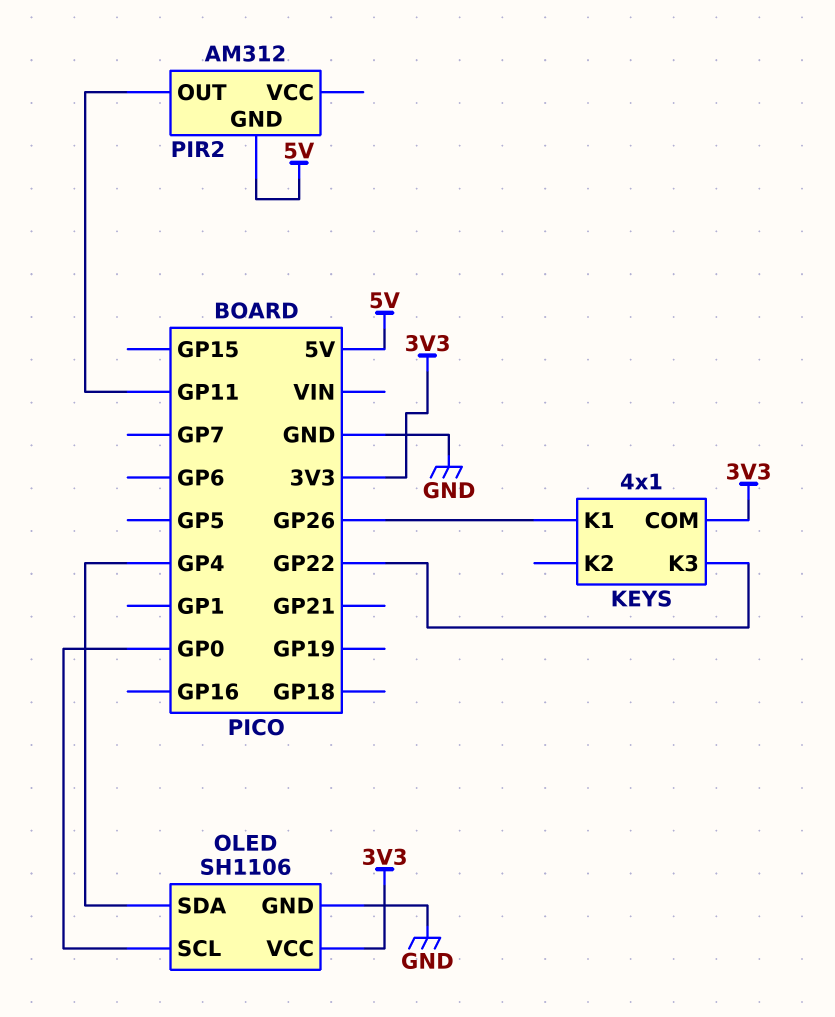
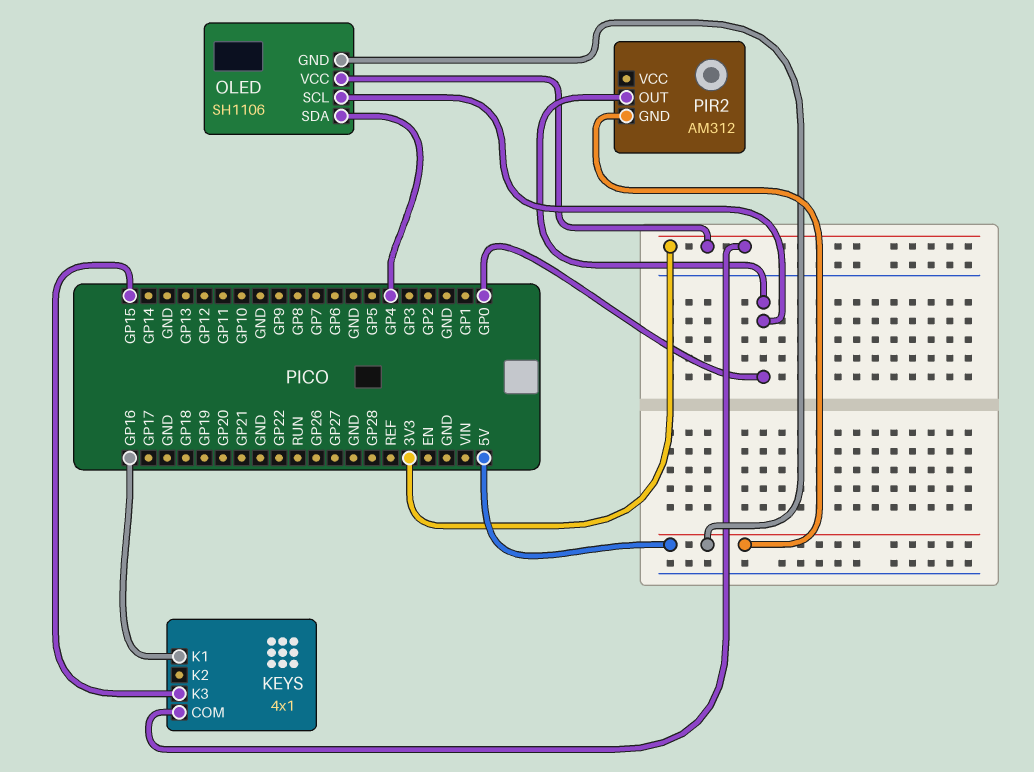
KEYS pin K1: GP26 -> GP16
KEYS pin K3: GP22 -> GP15
OLED pin GND: GND -> 5V
PIR2 pin OUT: GP11 -> GP0

